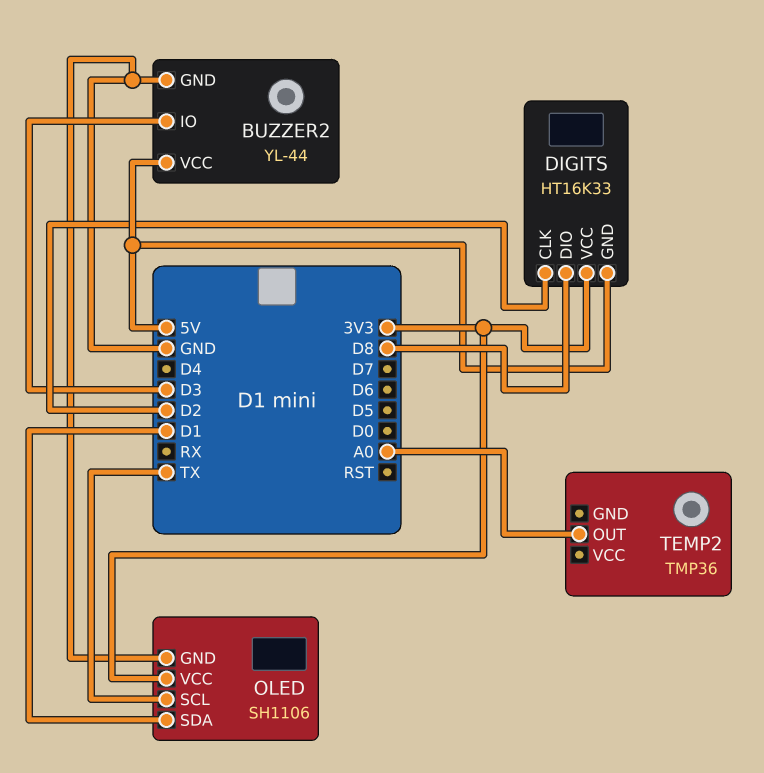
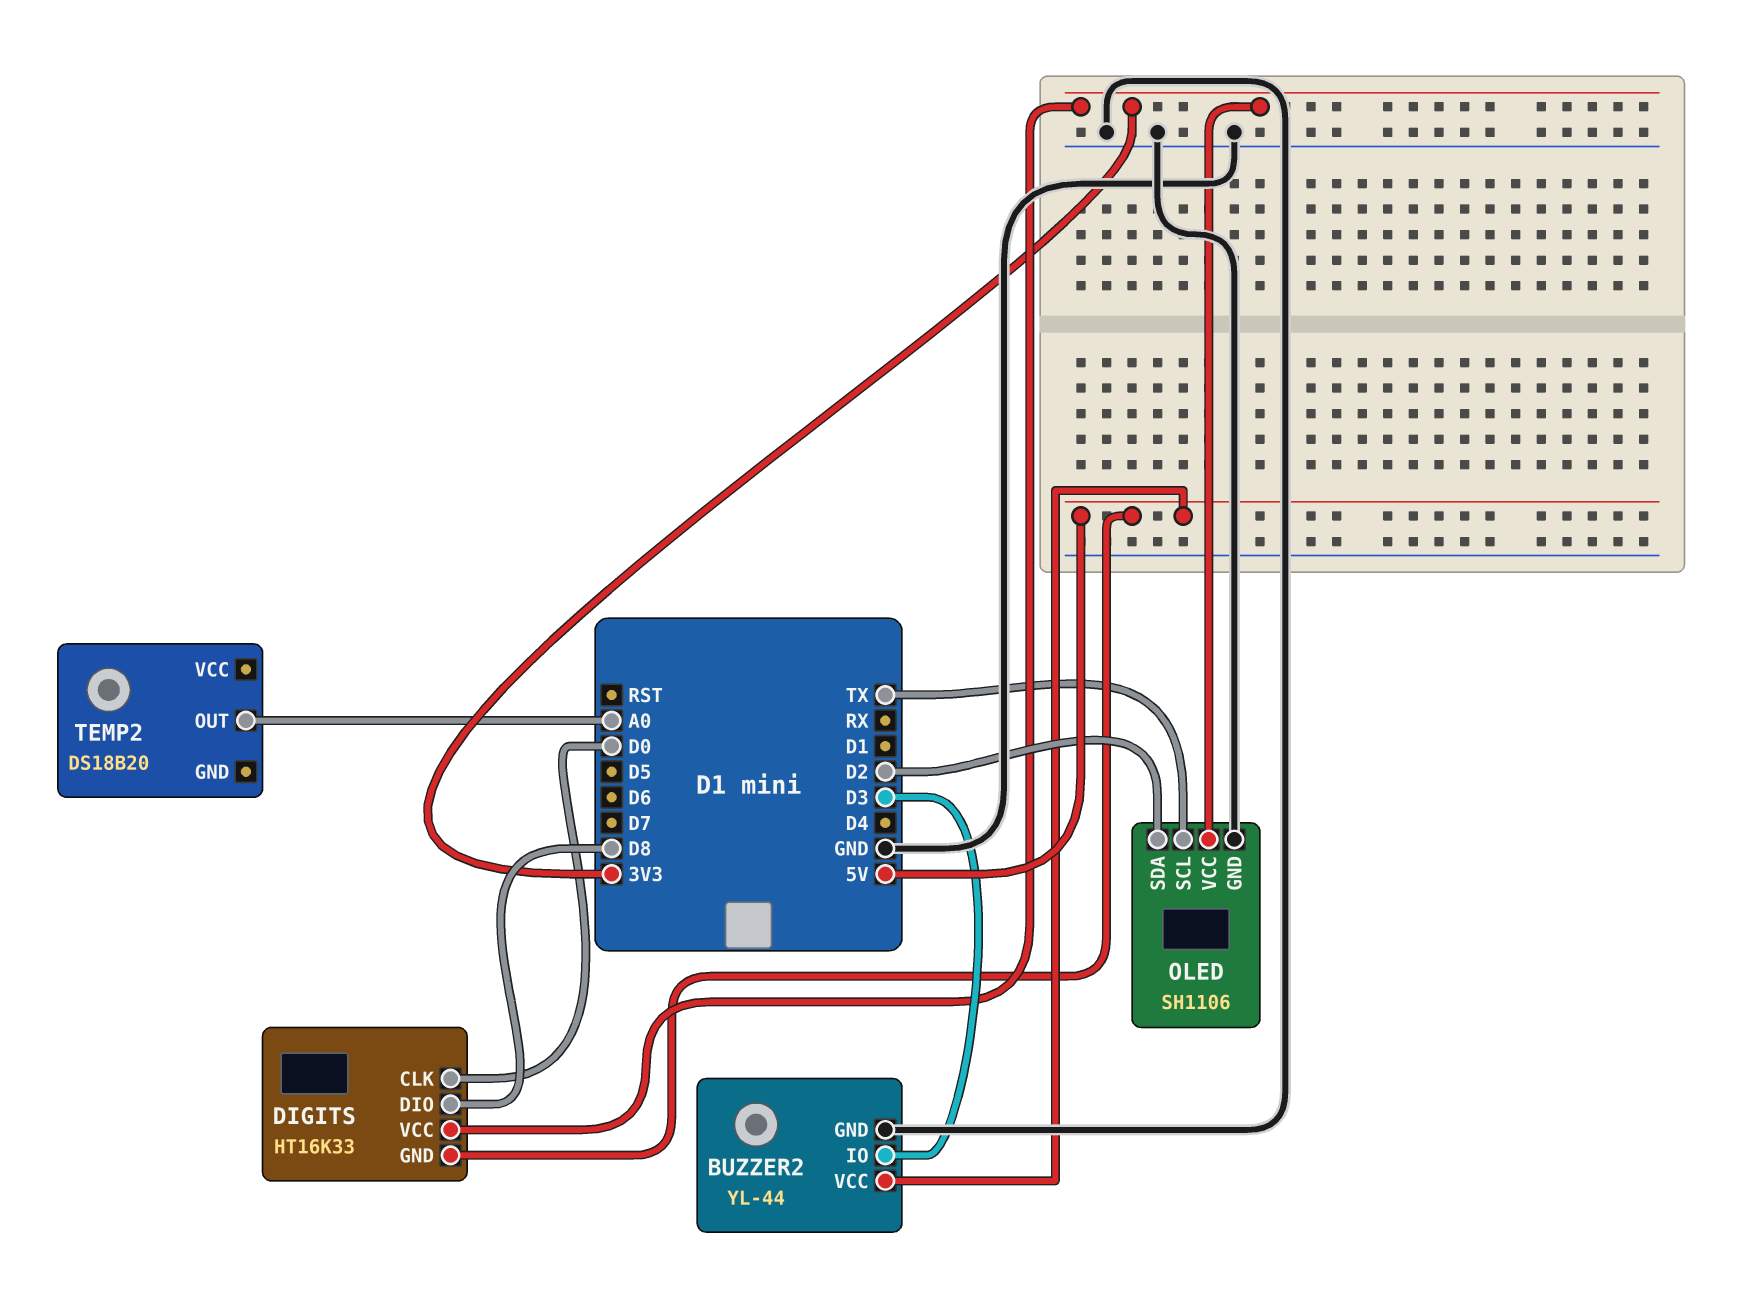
DIGITS pin CLK: D2 -> D0
OLED pin SDA: D1 -> D2
TEMP2: TMP36 -> DS18B20

